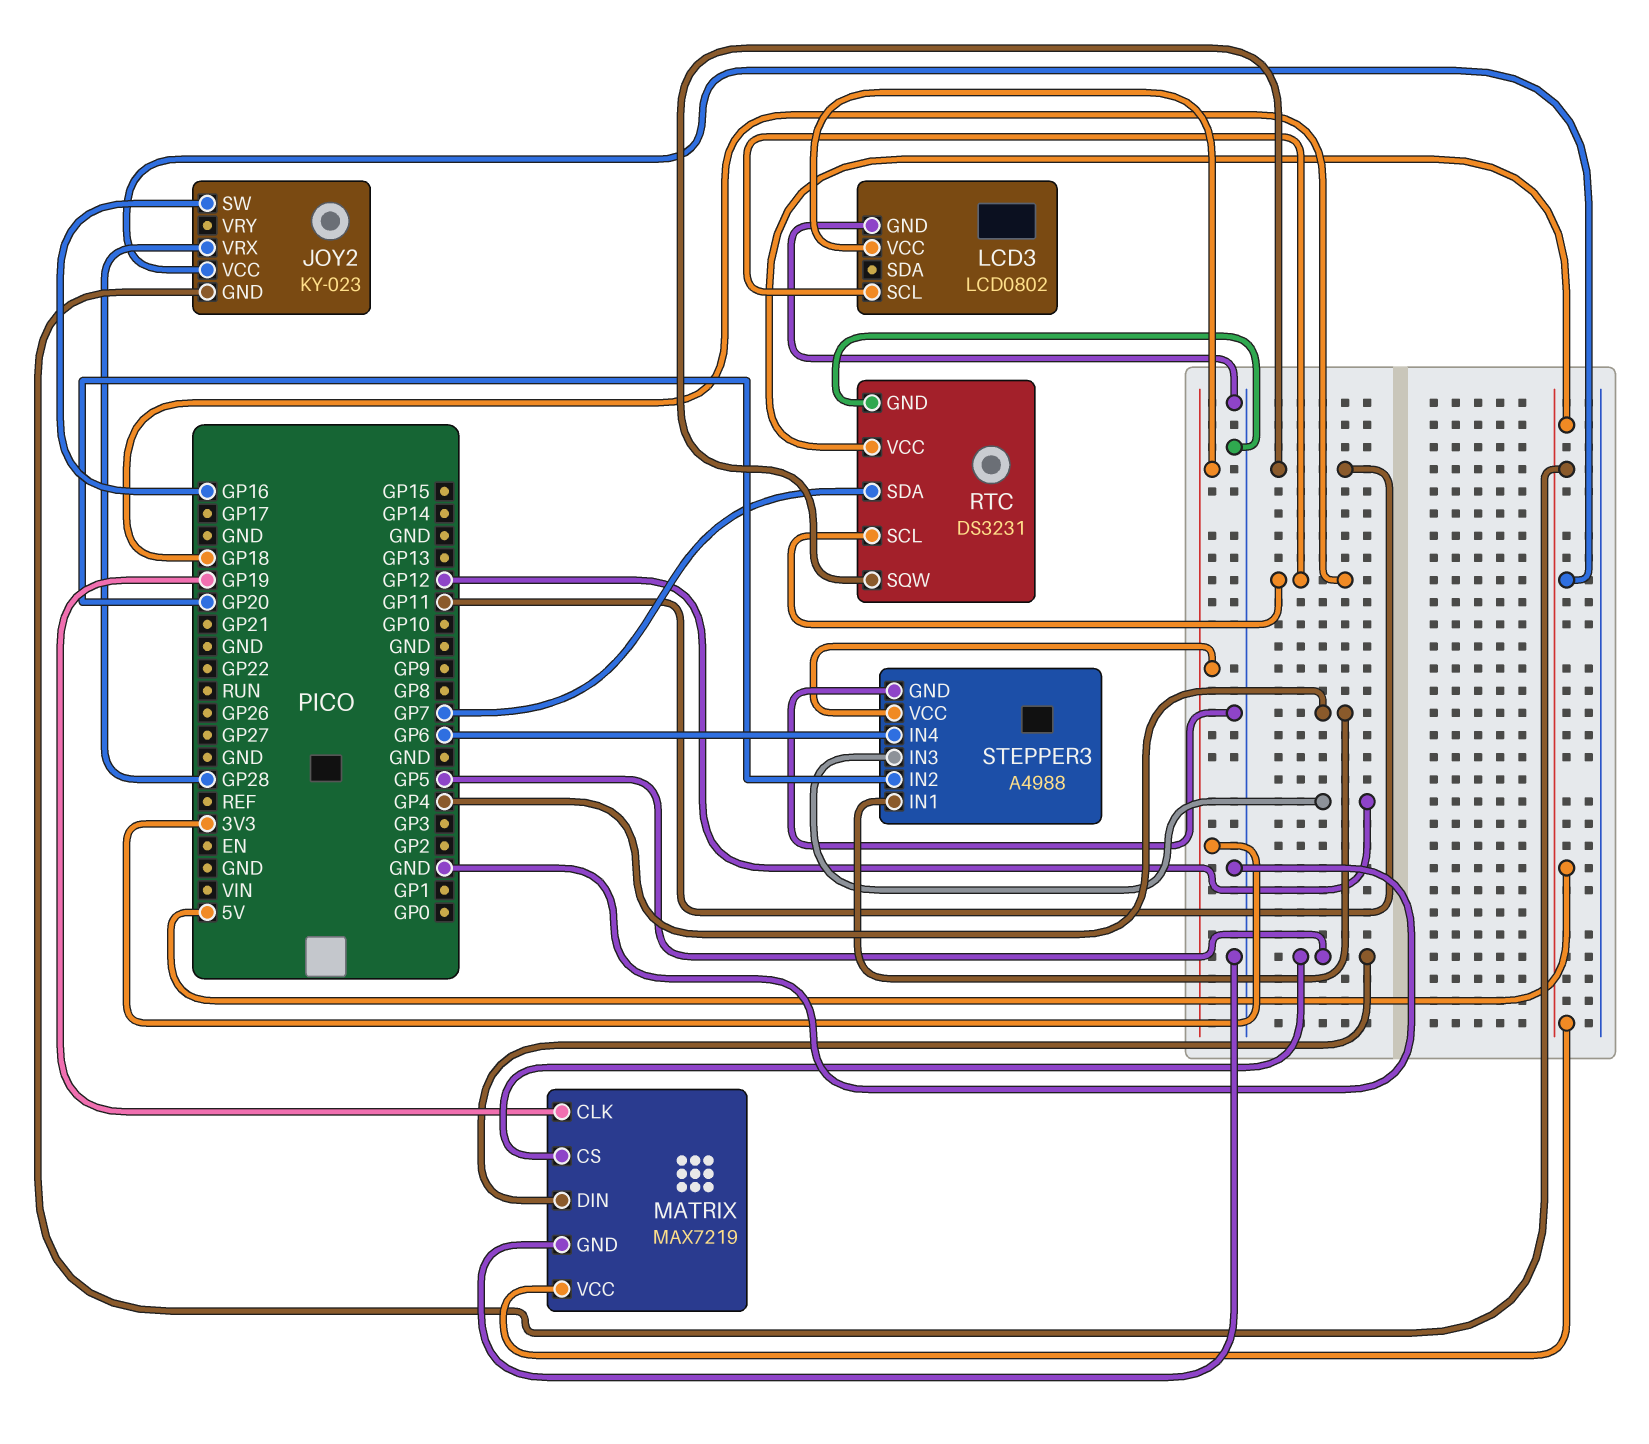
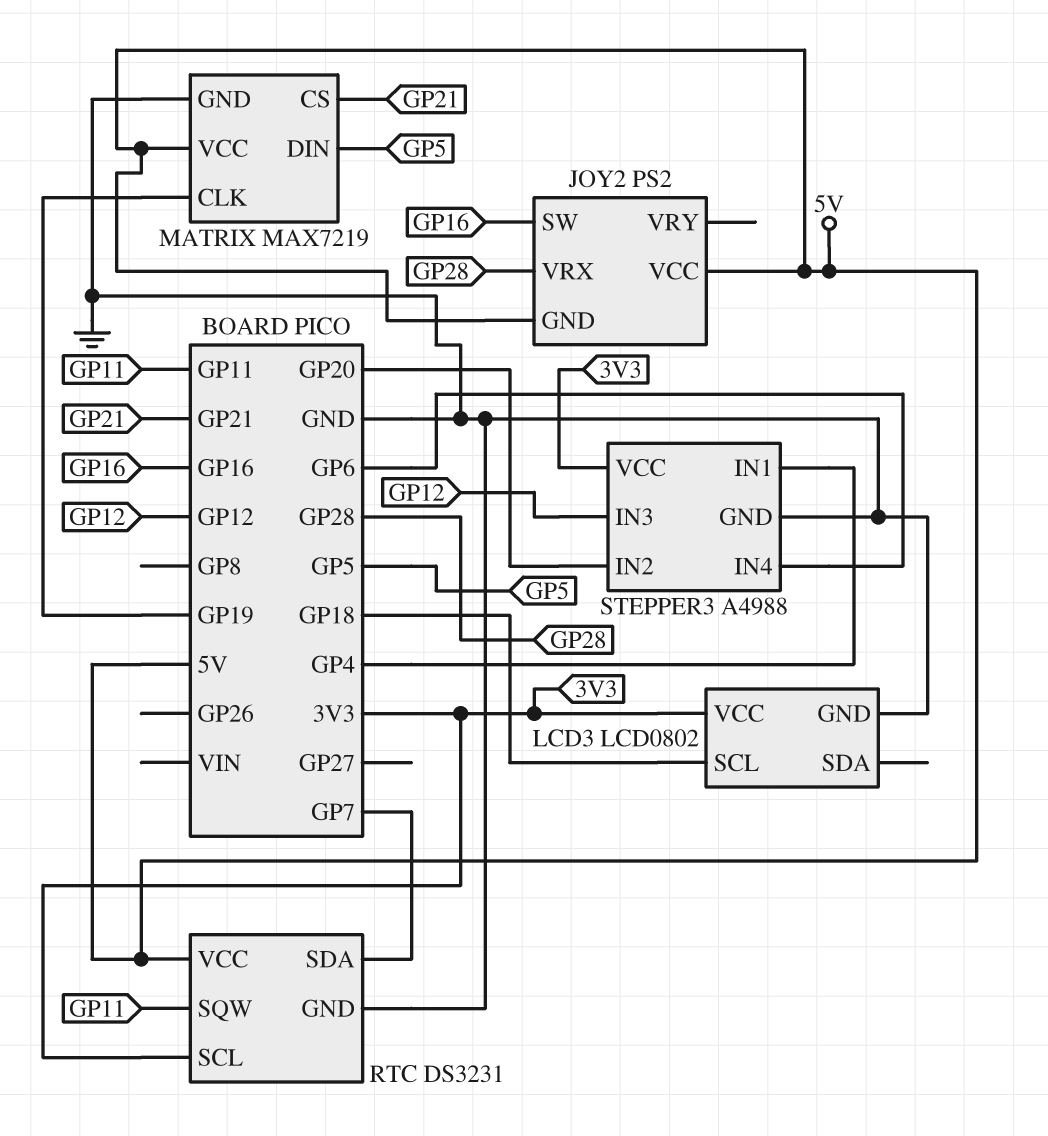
JOY2: KY-023 -> PS2
MATRIX pin CS: GP5 -> GP21
RTC pin SCL: GP18 -> 3V3

